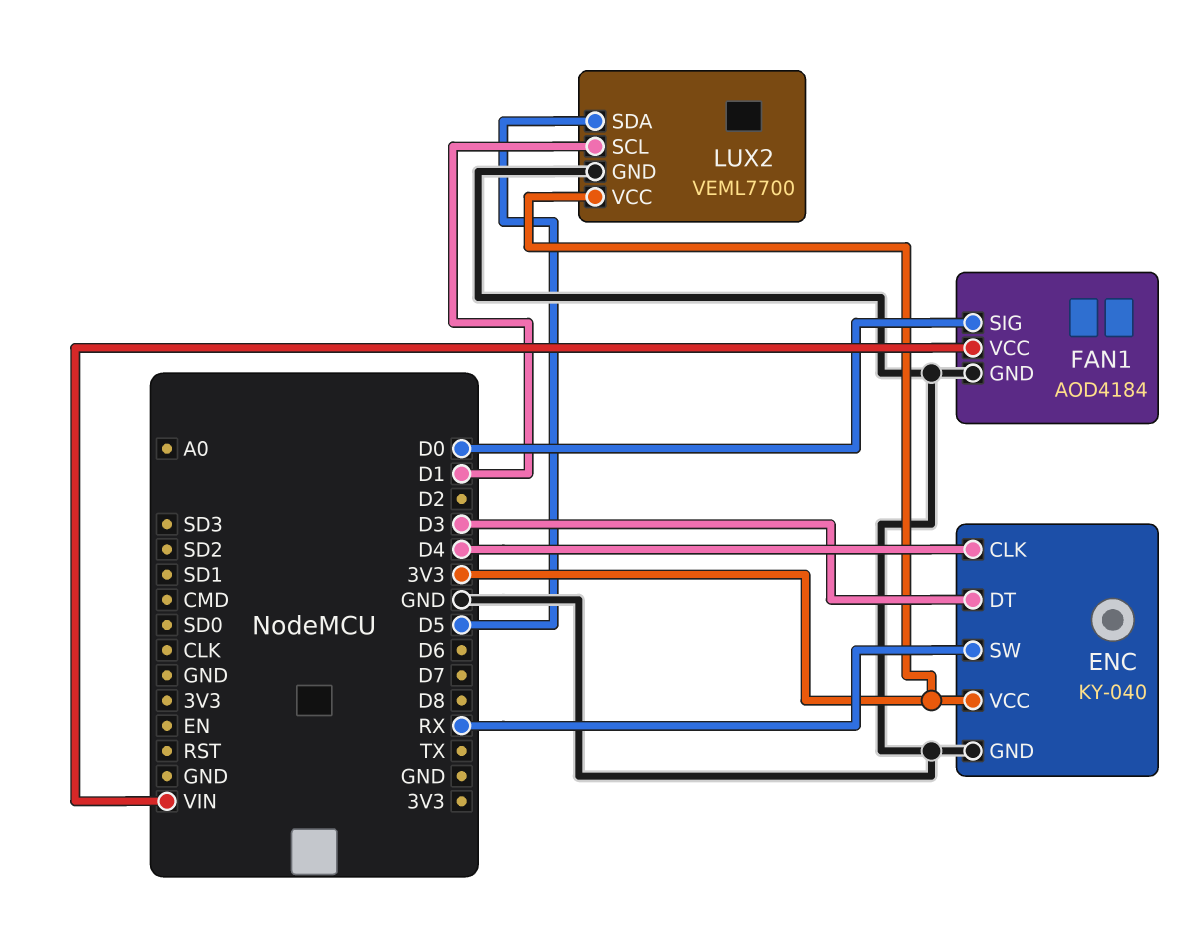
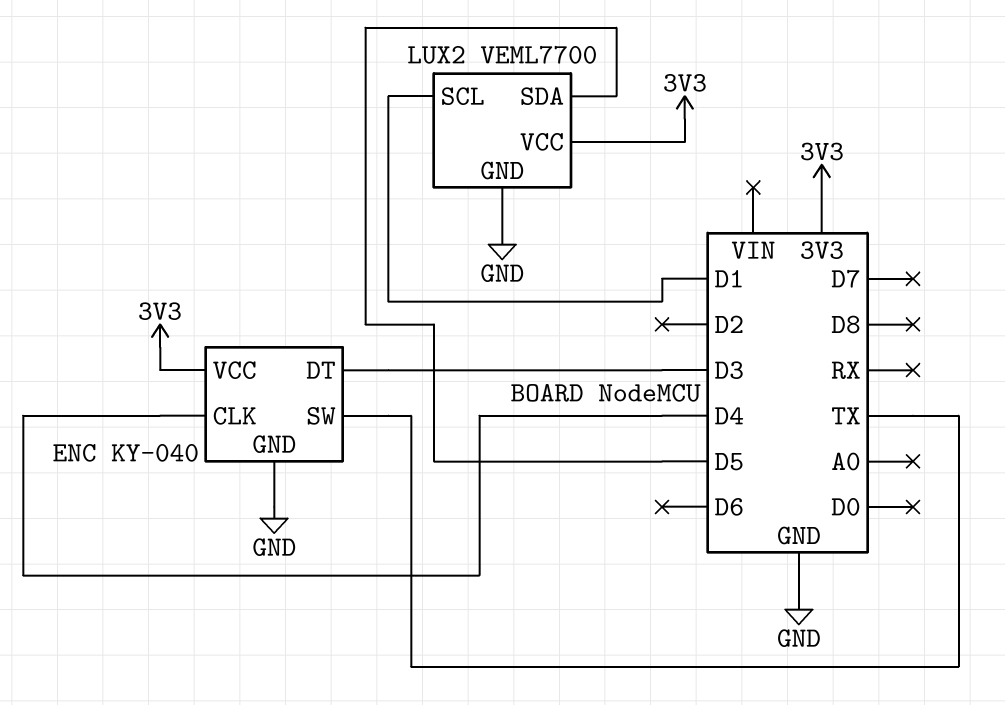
ENC pin SW: RX -> TX
FAN1: AOD4184 -> none
FAN1 pin GND: GND -> none
FAN1 pin SIG: D0 -> none
FAN1 pin VCC: VIN -> none

